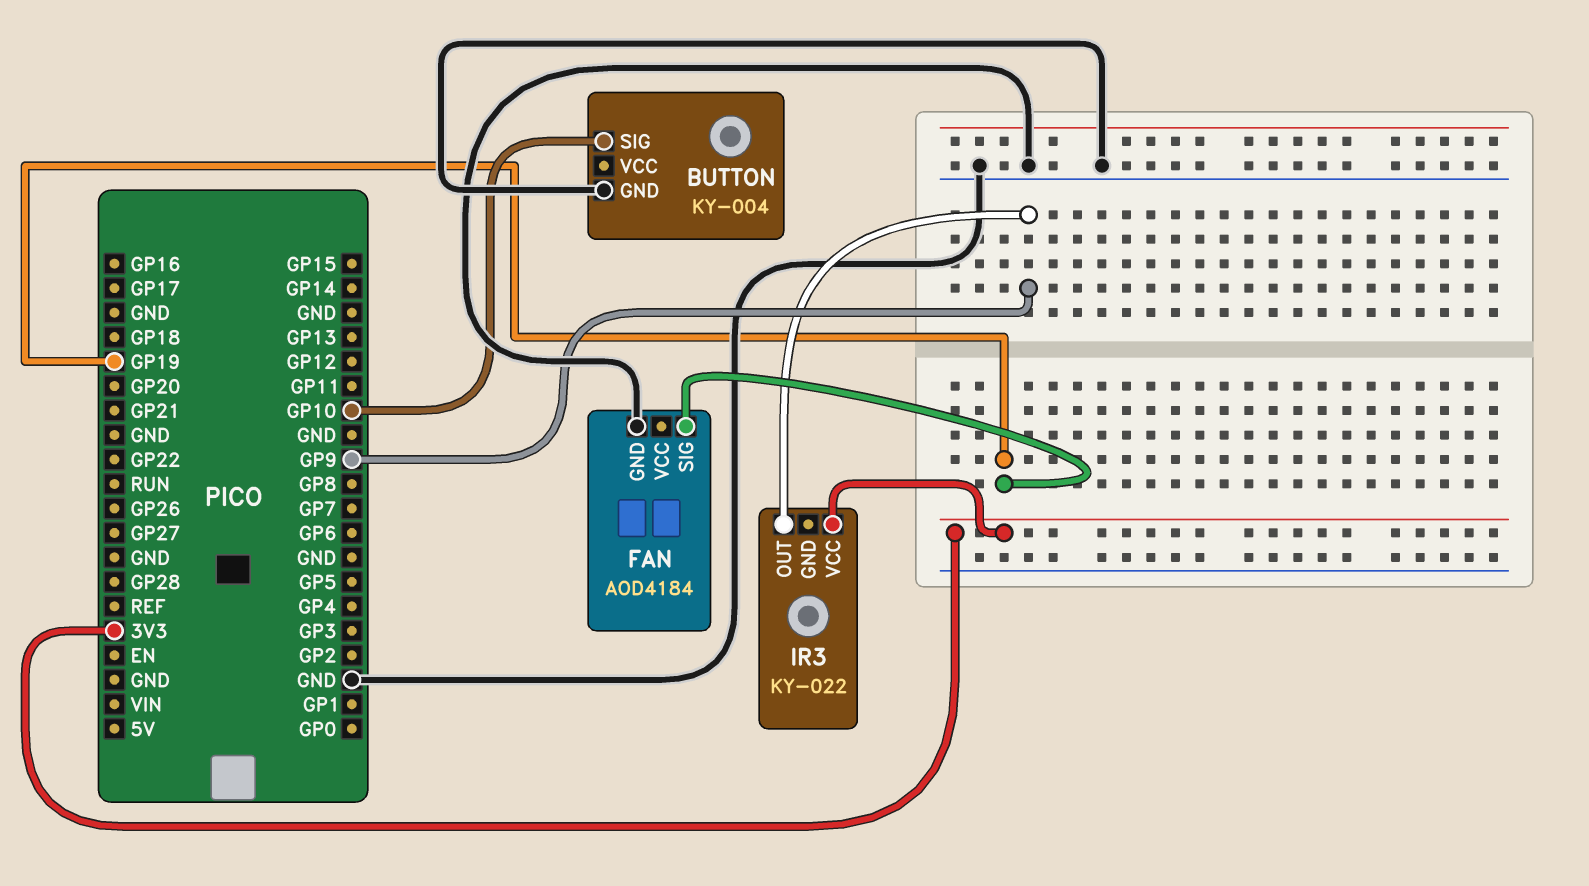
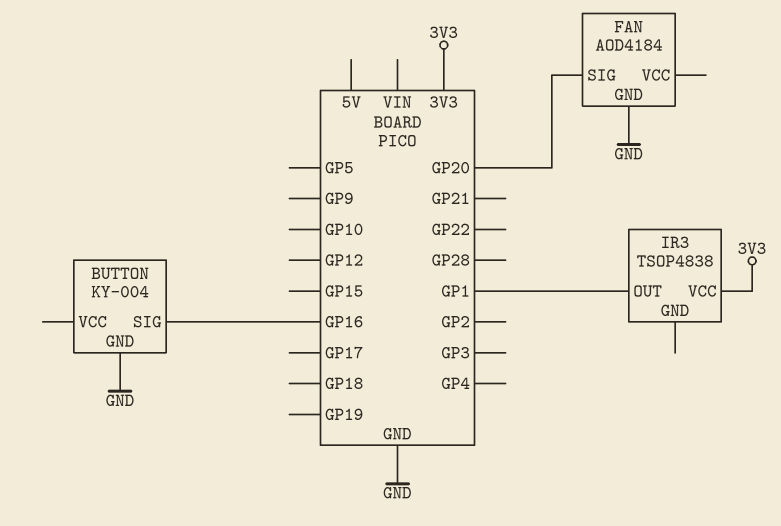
BUTTON pin SIG: GP10 -> GP16
FAN pin SIG: GP19 -> GP20
IR3: KY-022 -> TSOP4838
IR3 pin OUT: GP9 -> GP1

